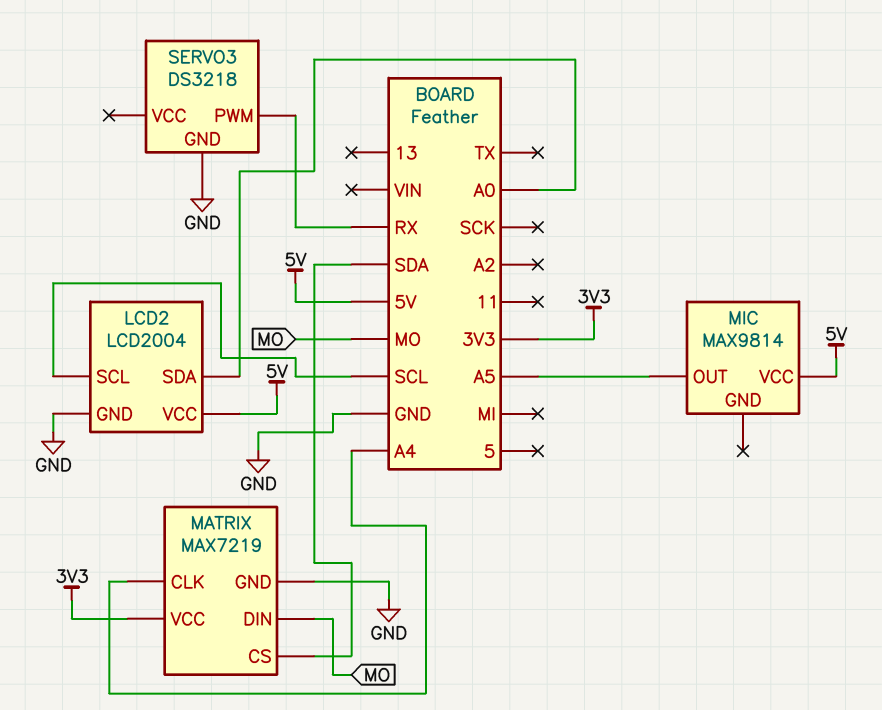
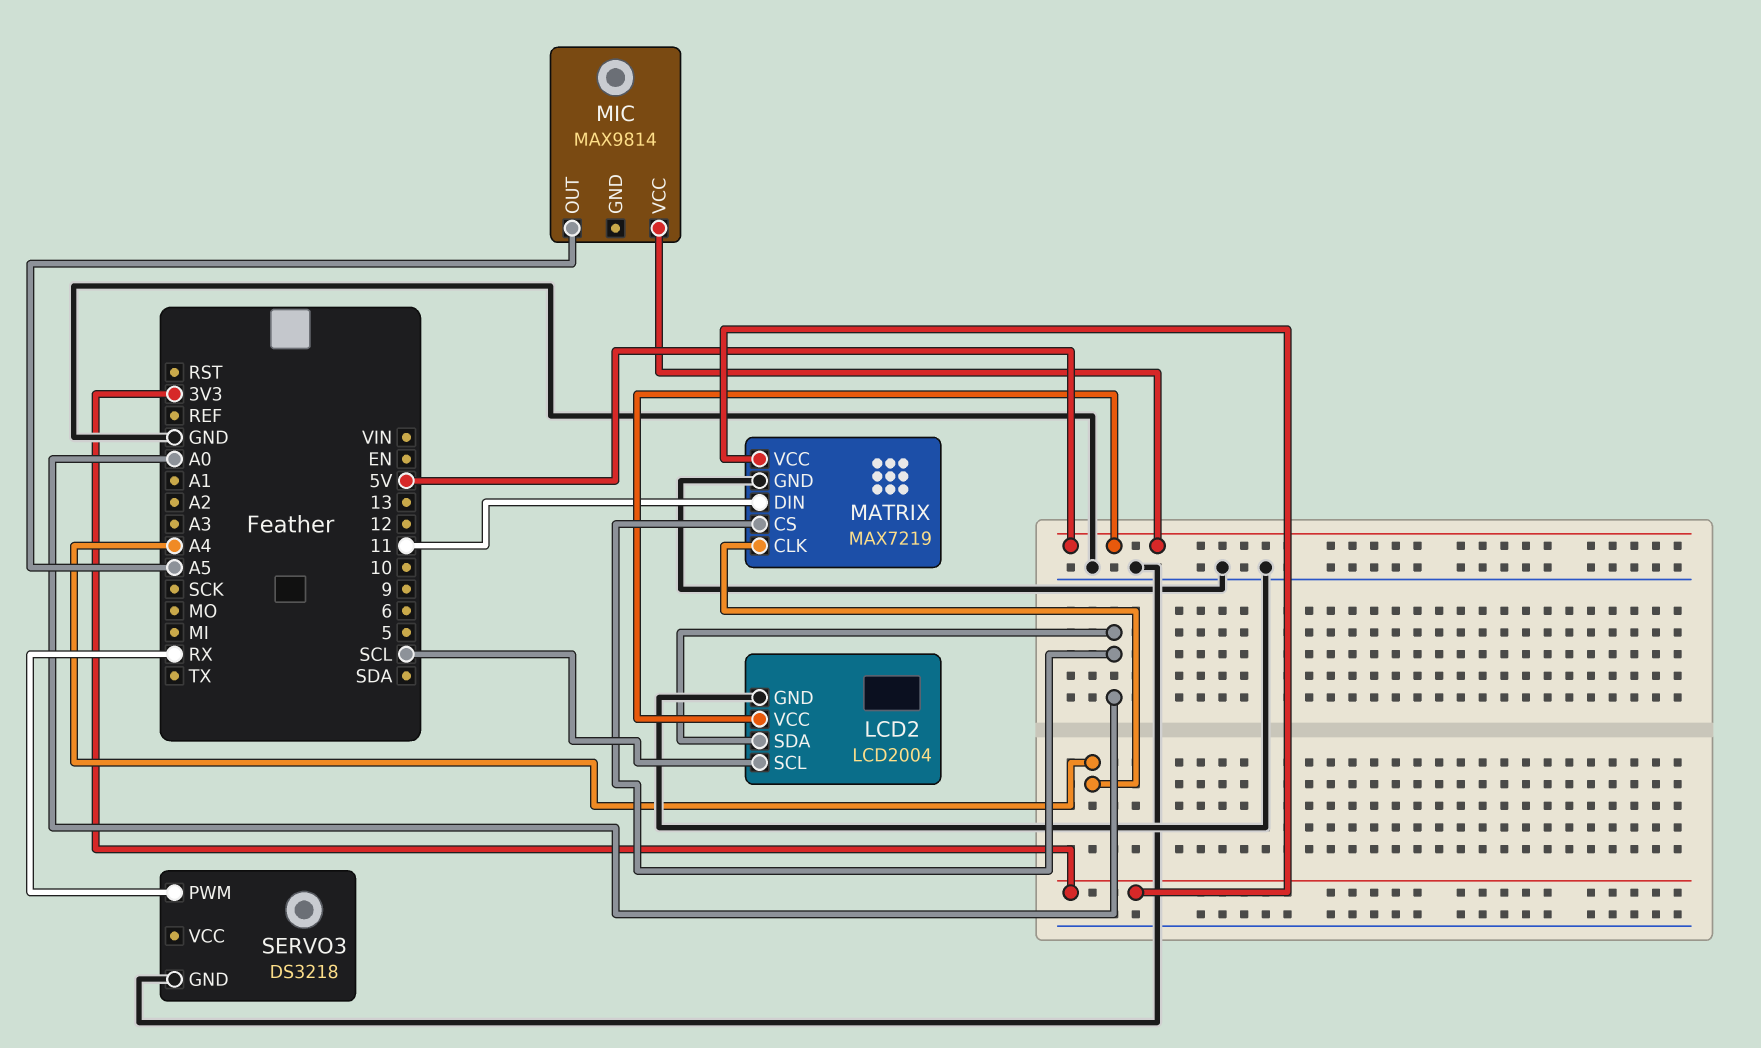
MATRIX pin CS: SDA -> A0
MATRIX pin DIN: MO -> 11

